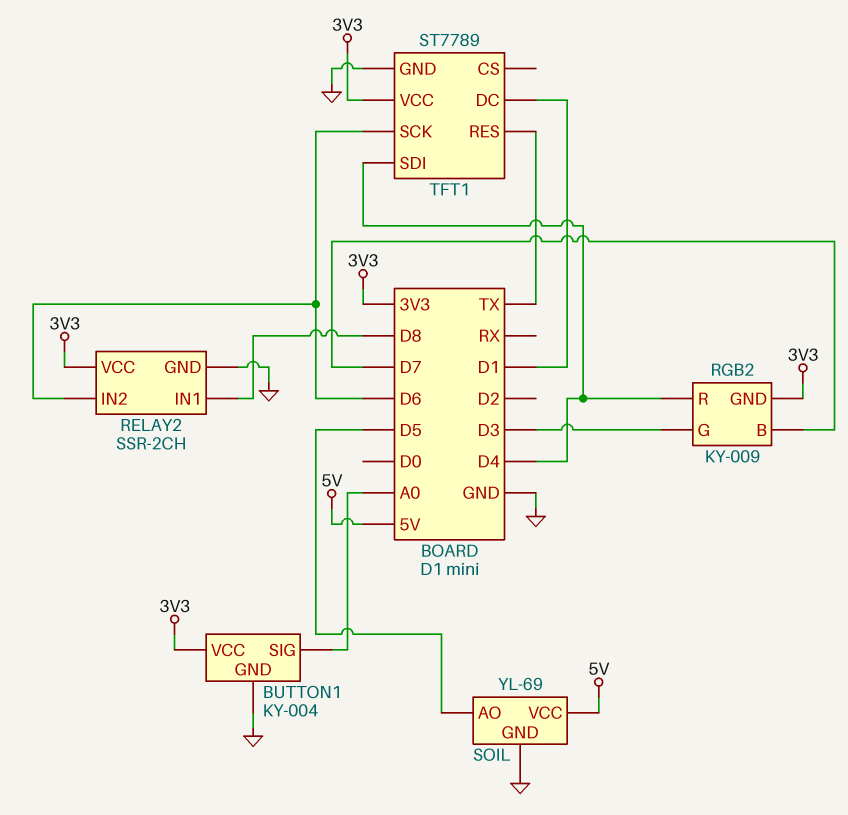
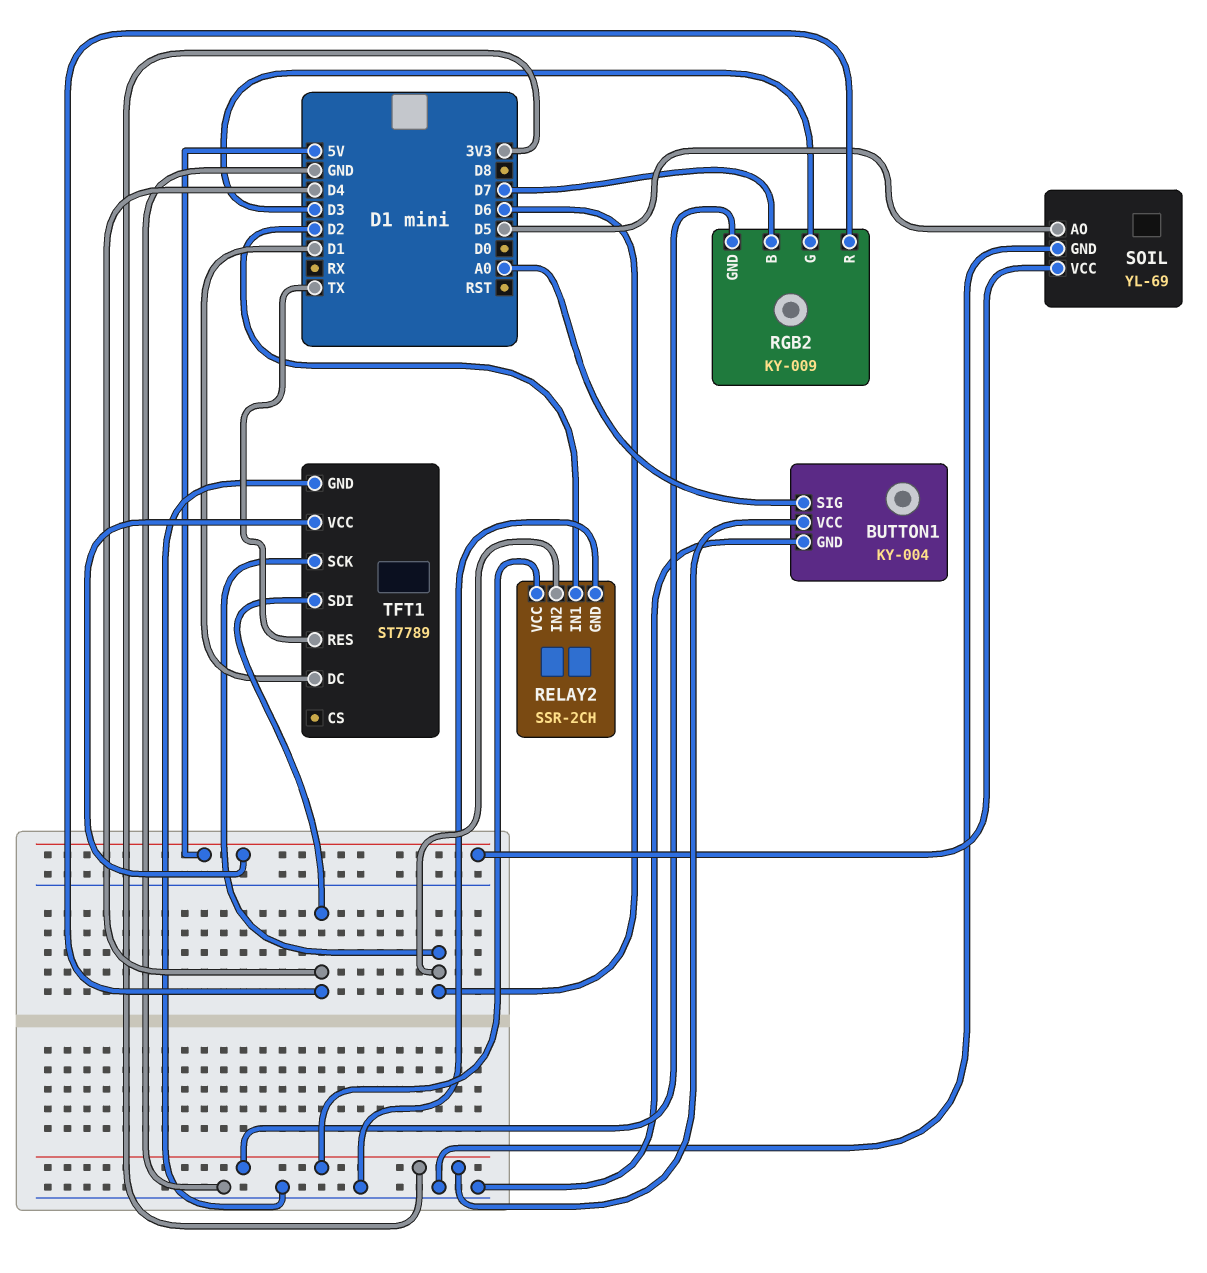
RELAY2 pin IN1: D8 -> D2
TFT1 pin VCC: 3V3 -> 5V

